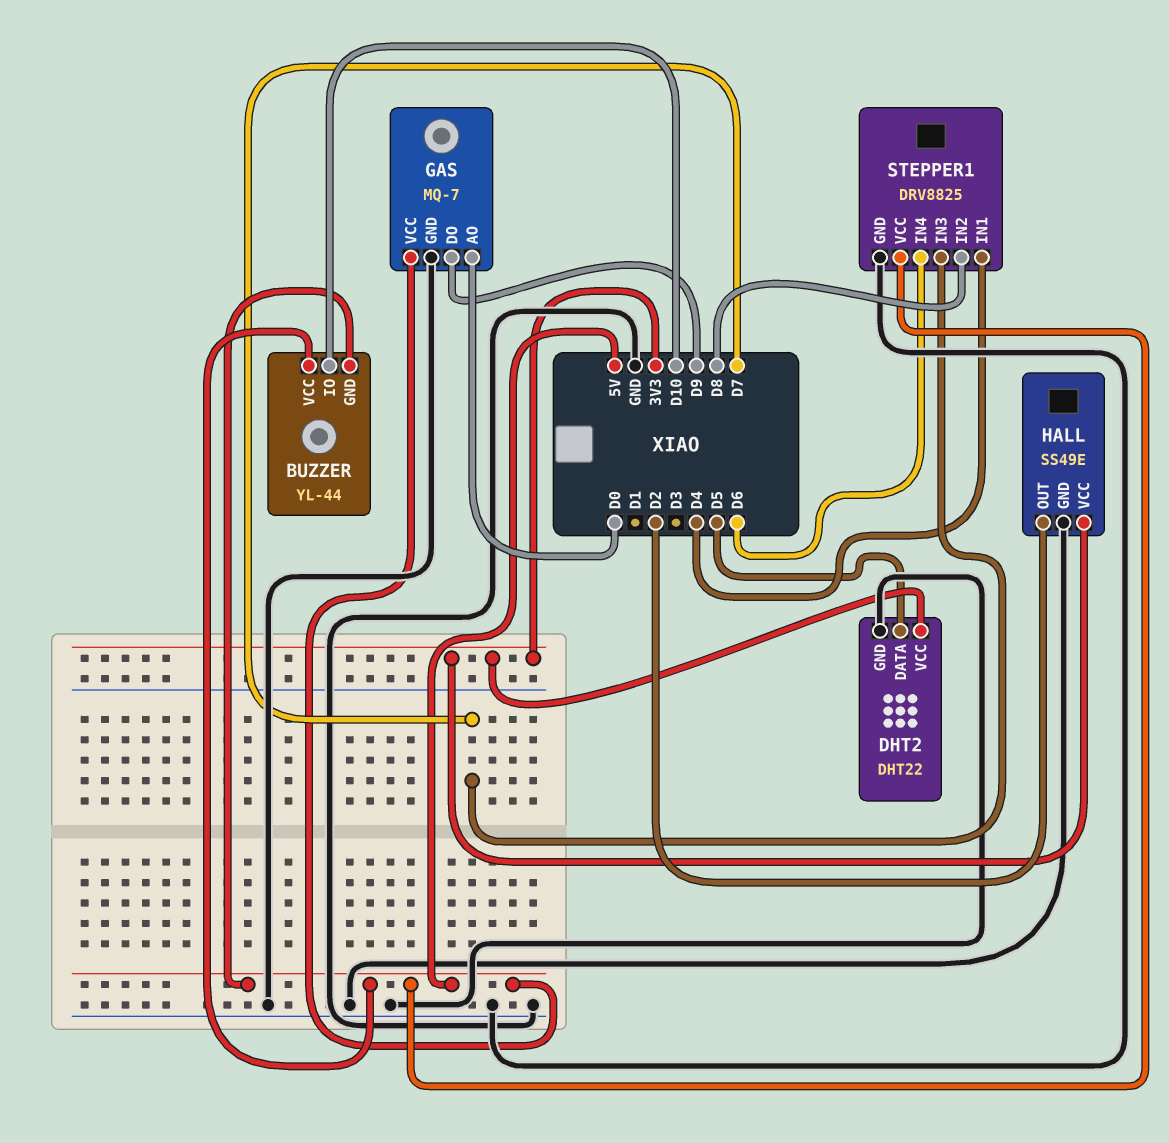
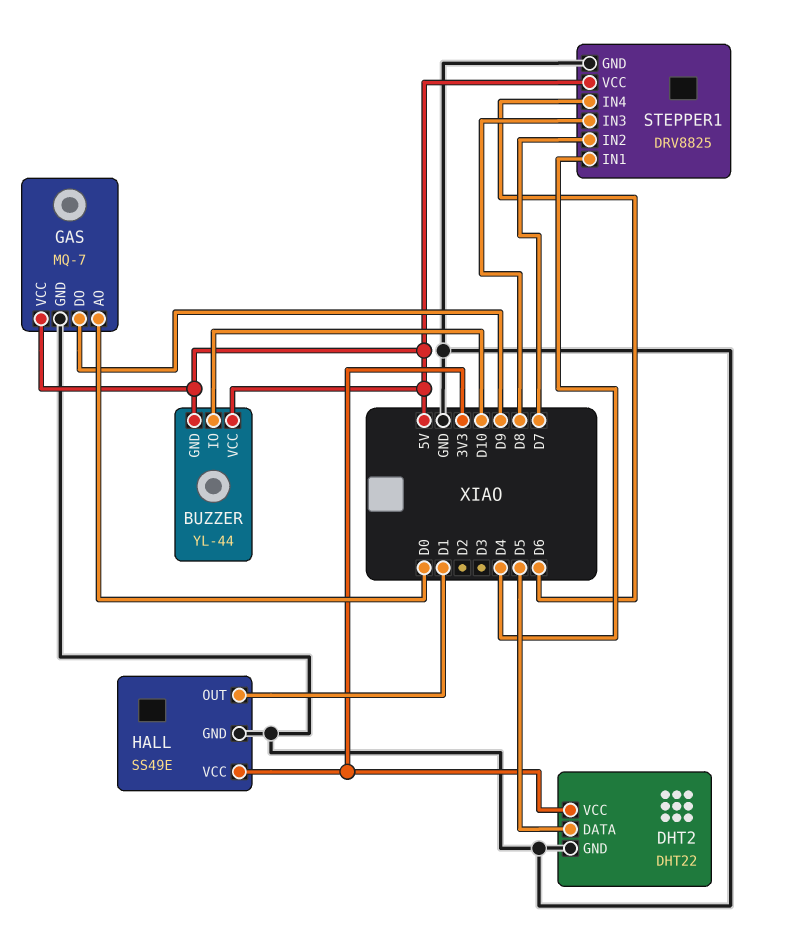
HALL pin OUT: D2 -> D1
STEPPER1 pin IN2: D8 -> D7
STEPPER1 pin IN3: D7 -> D8

